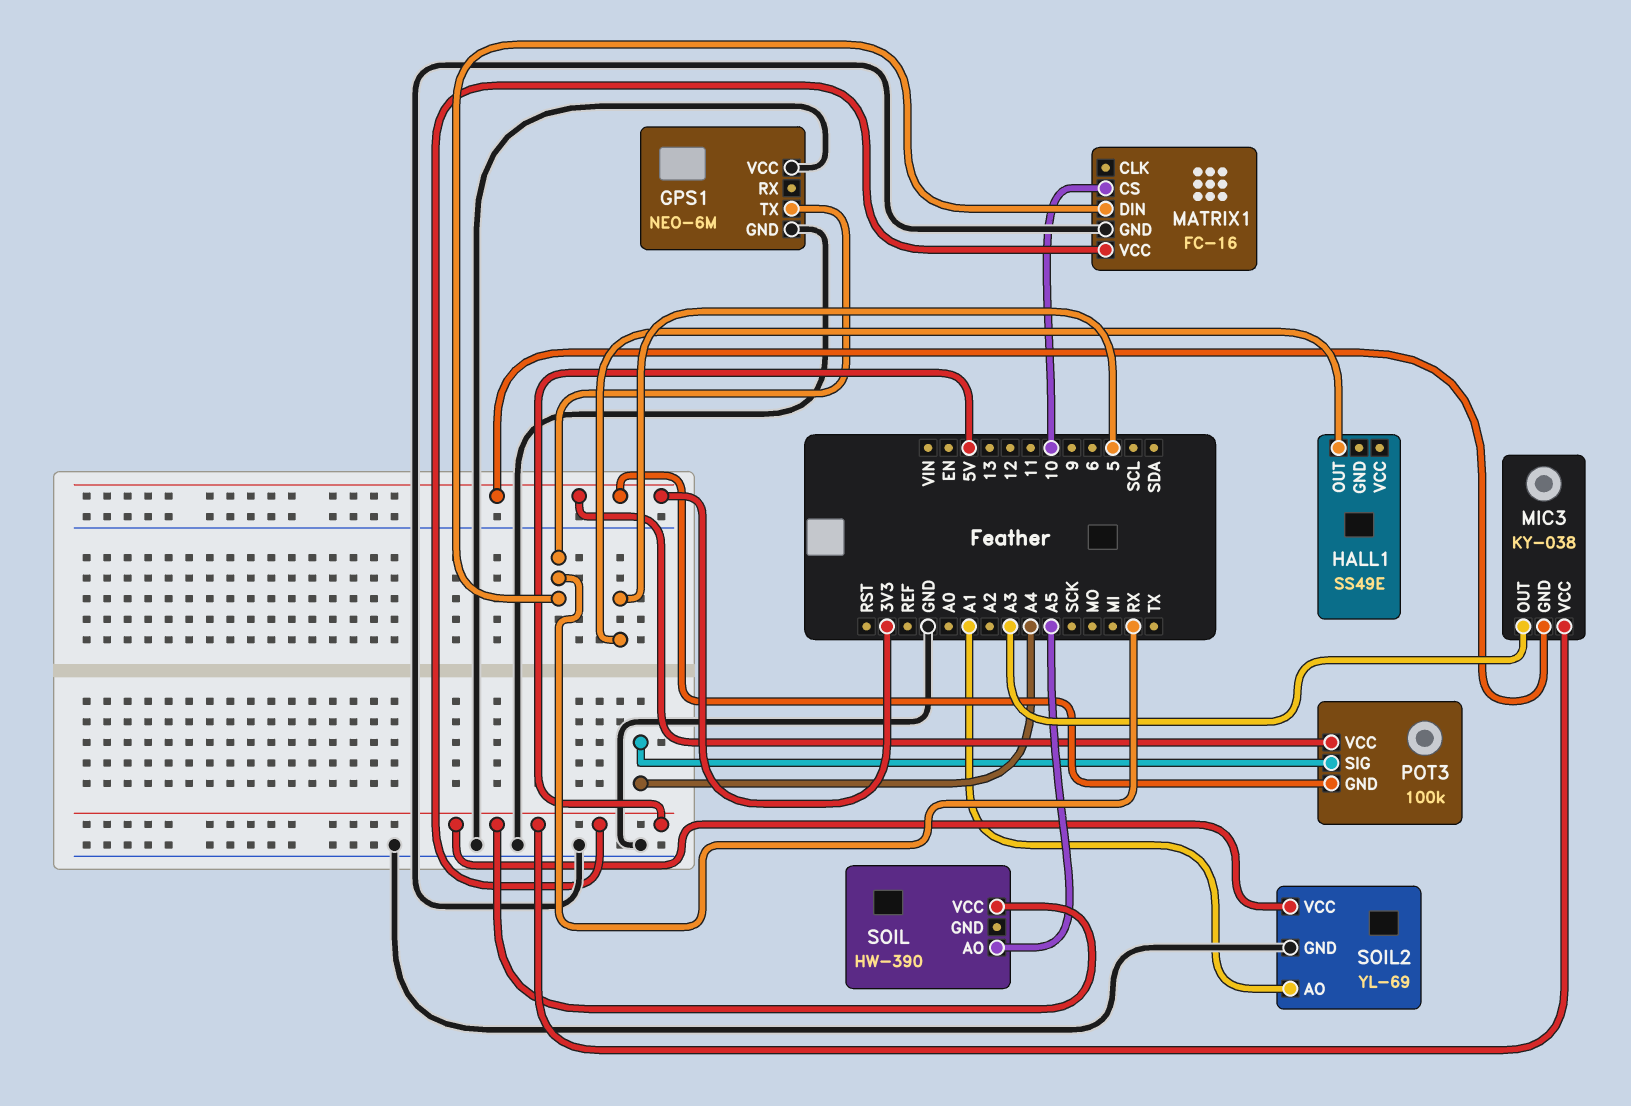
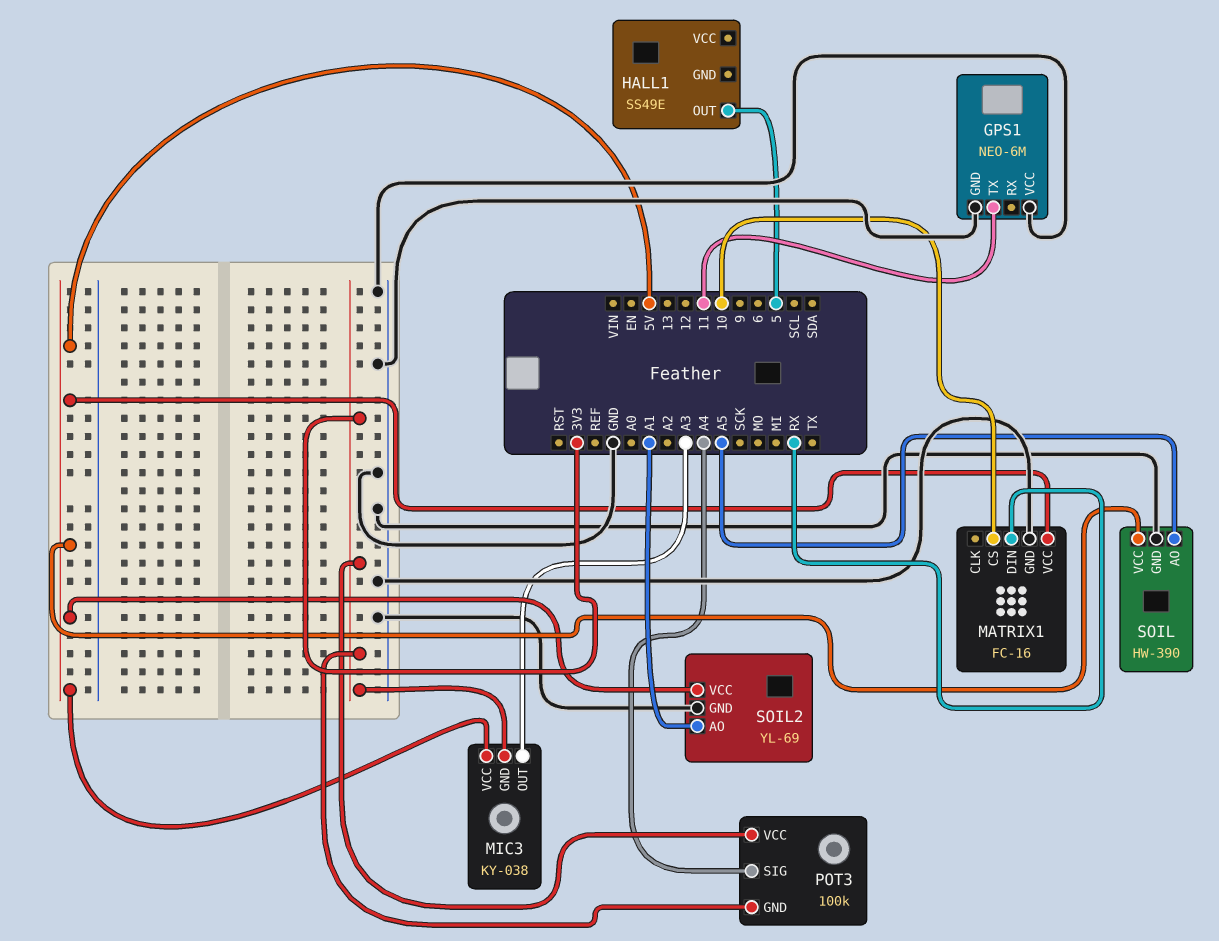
GPS1 pin TX: RX -> 11
SOIL pin GND: none -> GND

